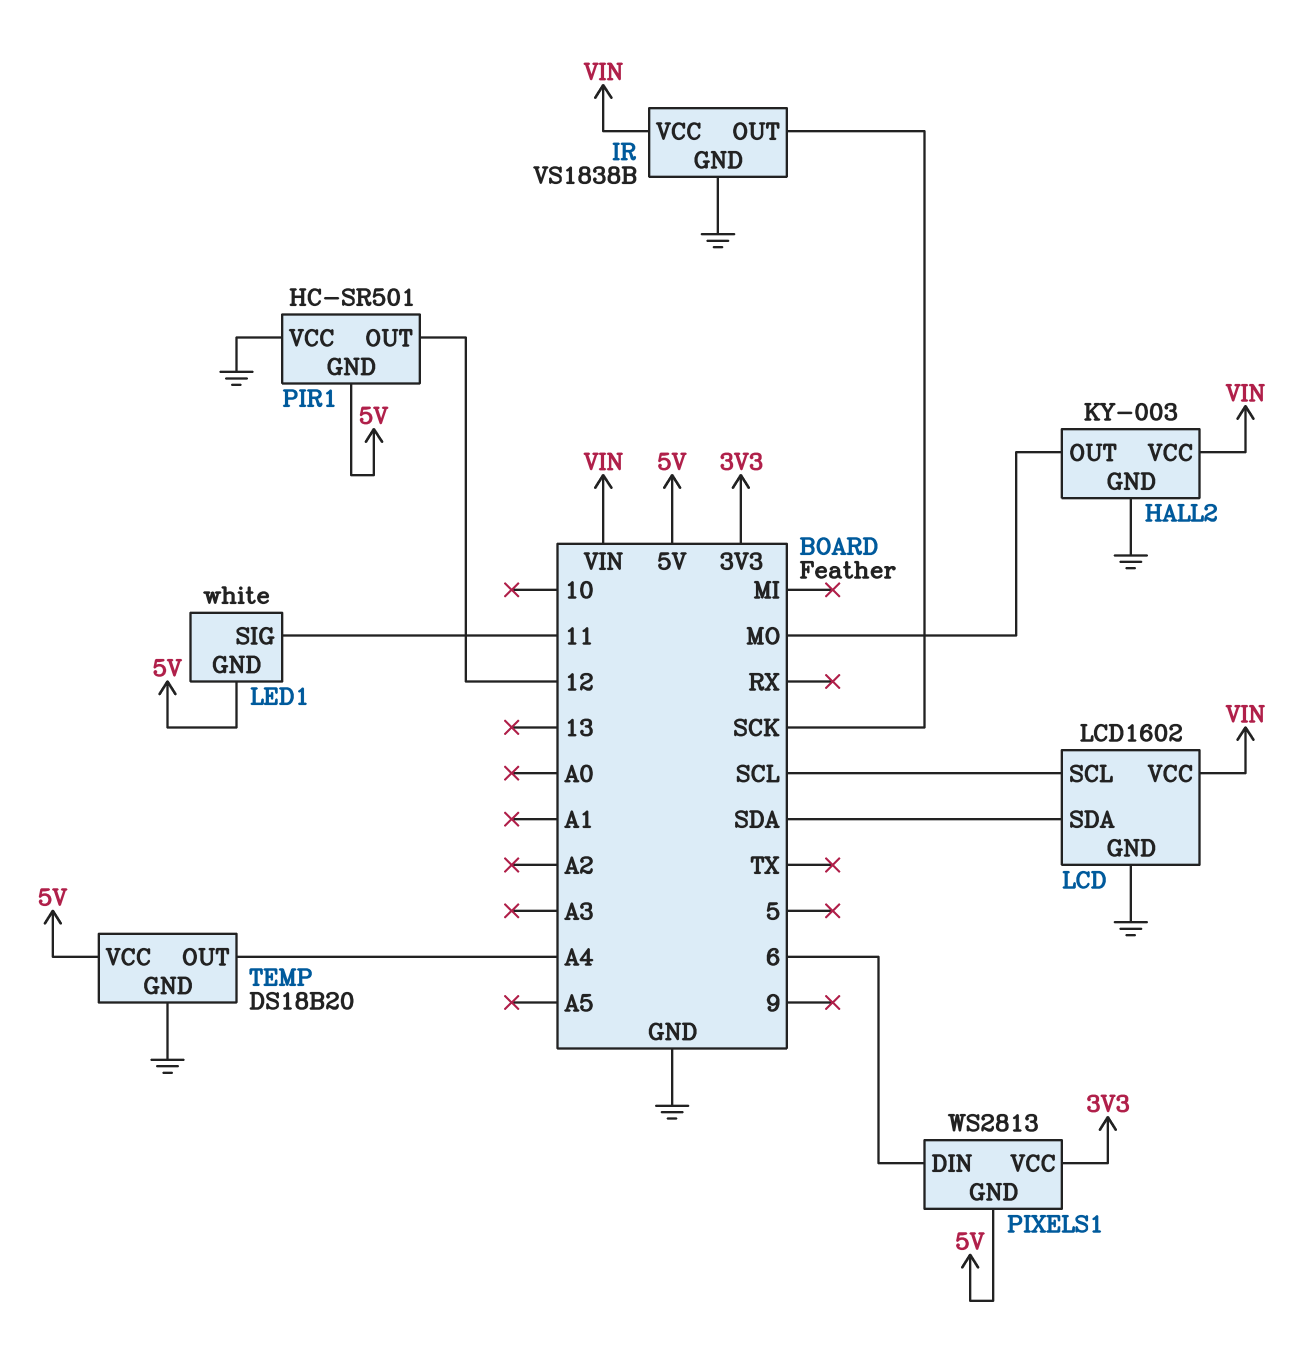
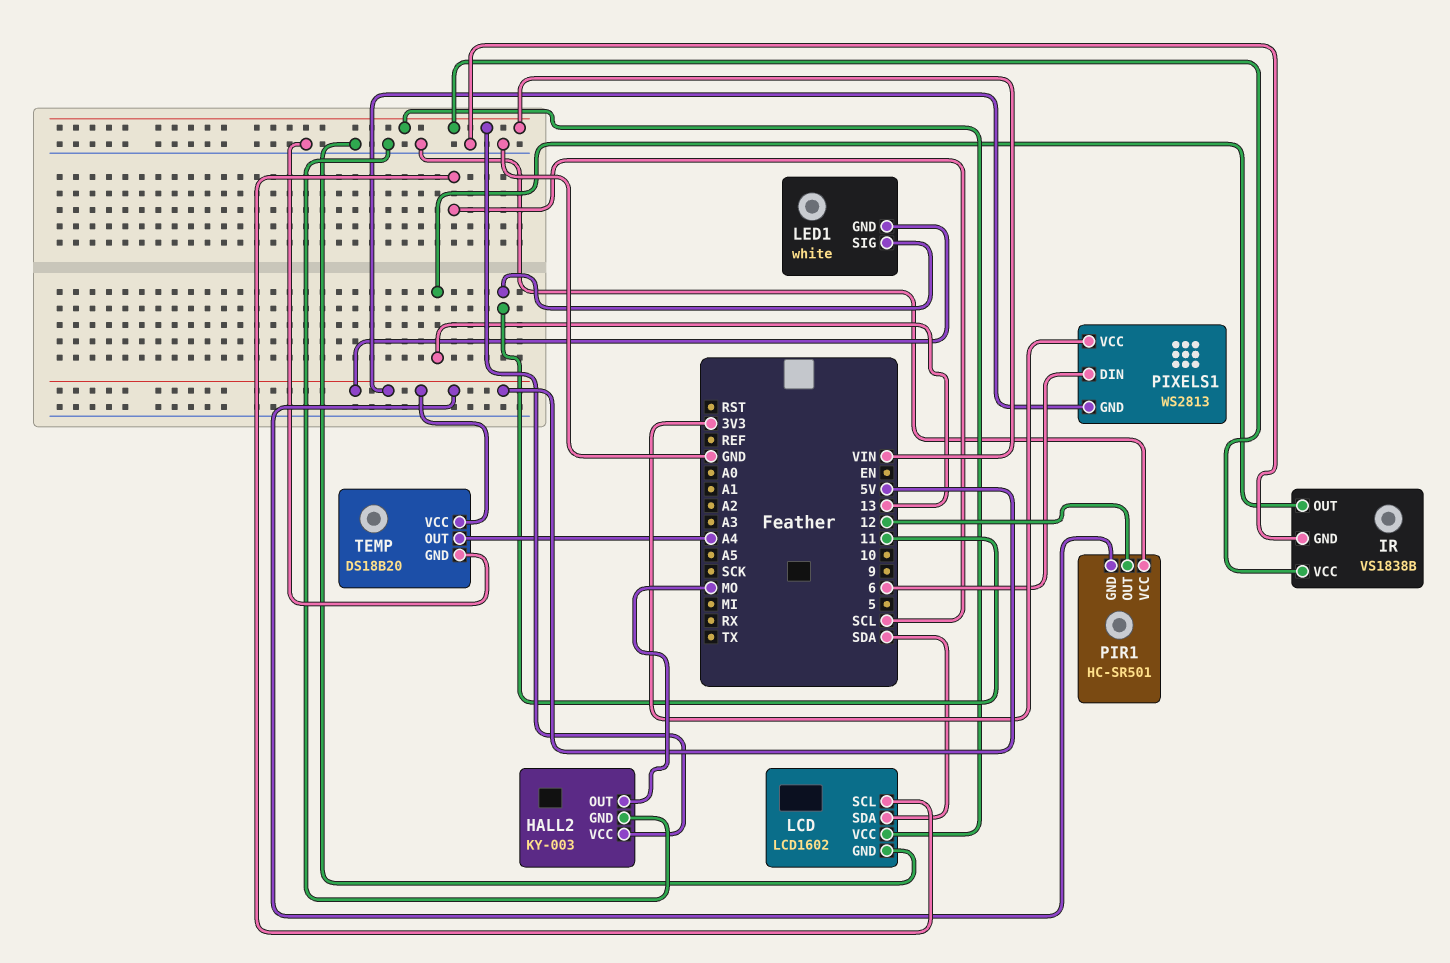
IR pin OUT: SCK -> 13

